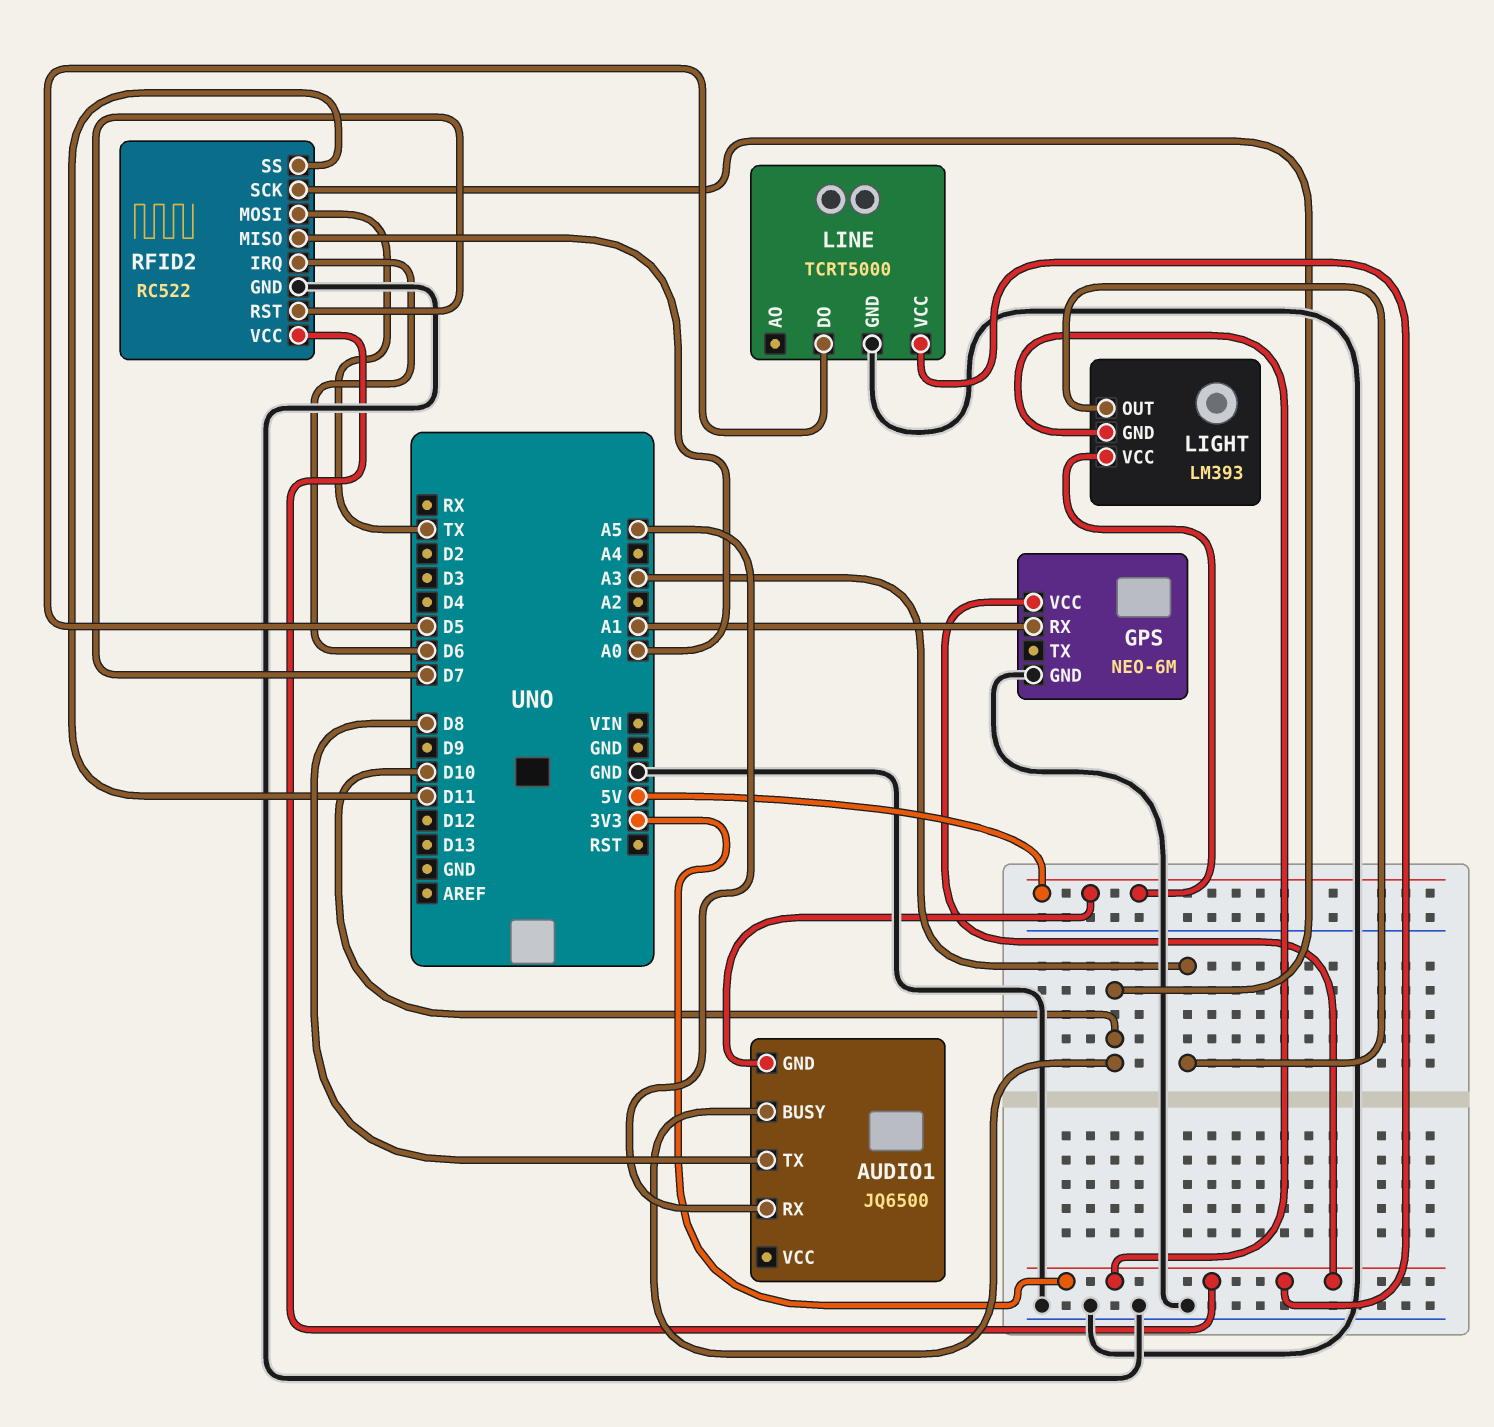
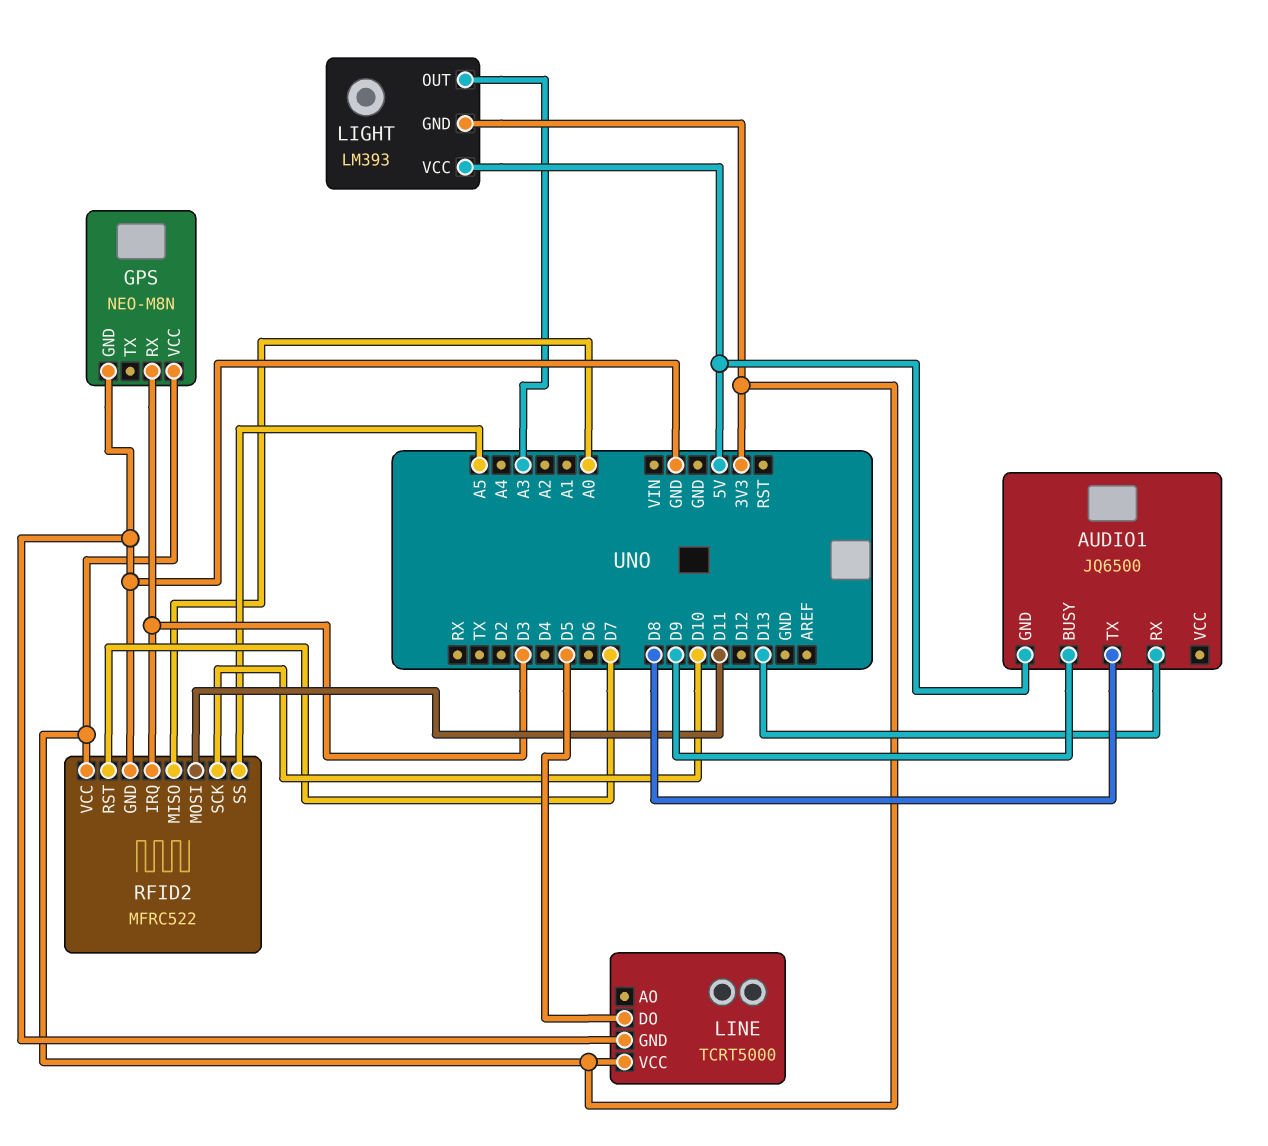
AUDIO1 pin BUSY: D10 -> D9
AUDIO1 pin RX: A5 -> D13
GPS: NEO-6M -> NEO-M8N
GPS pin RX: A1 -> D3
RFID2: RC522 -> MFRC522
RFID2 pin IRQ: D6 -> D3
RFID2 pin MOSI: TX -> D11
RFID2 pin SS: D11 -> A5

